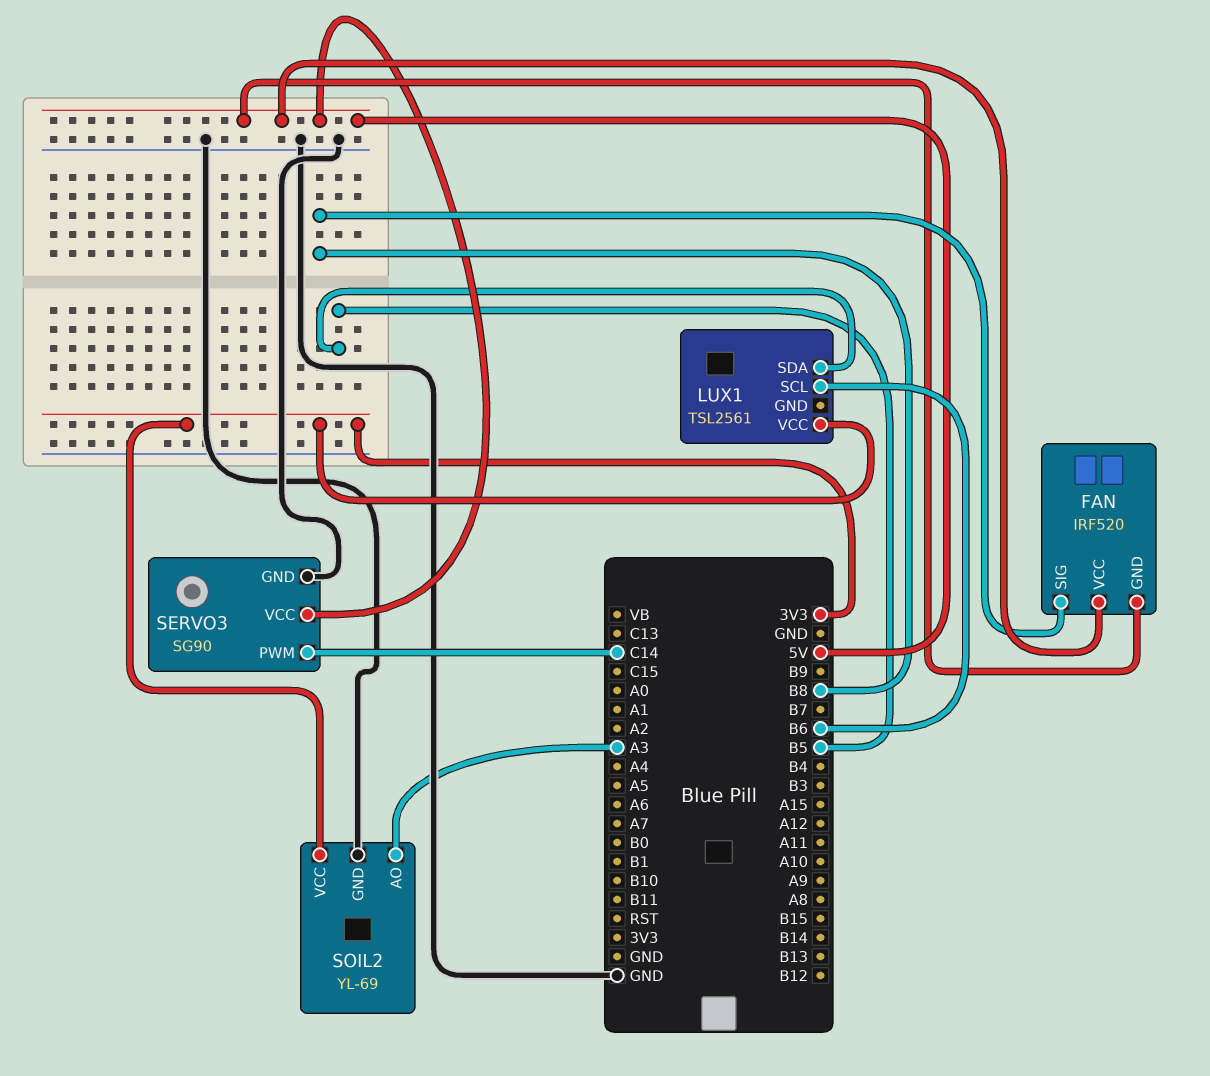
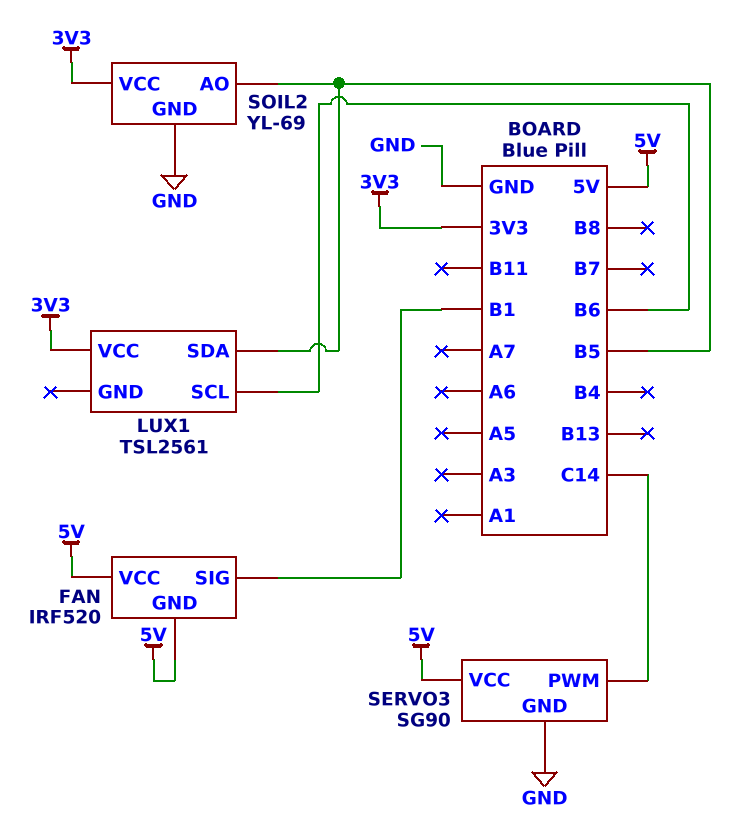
FAN pin SIG: B8 -> B1
SOIL2 pin AO: A3 -> B5

